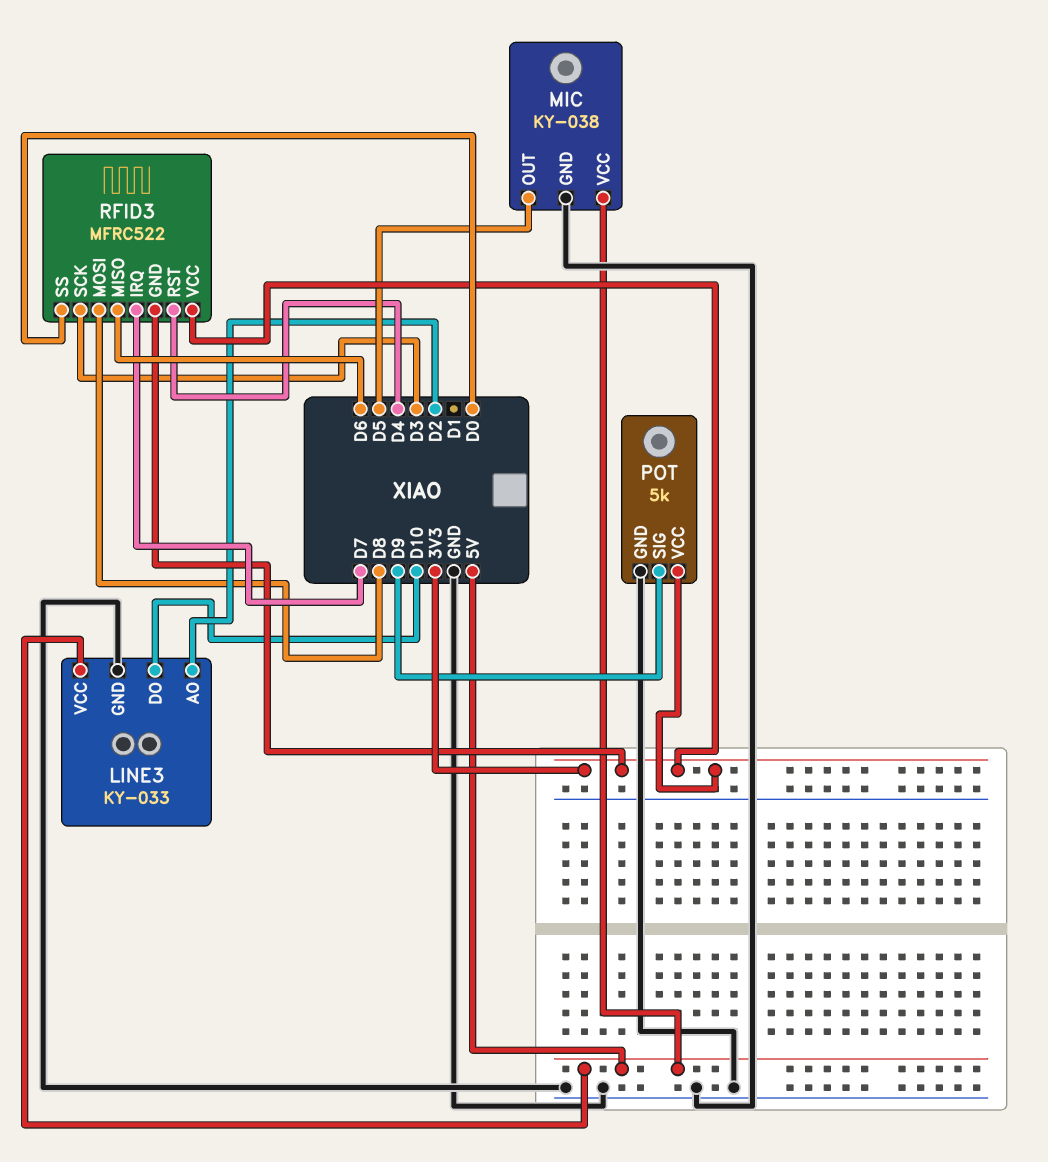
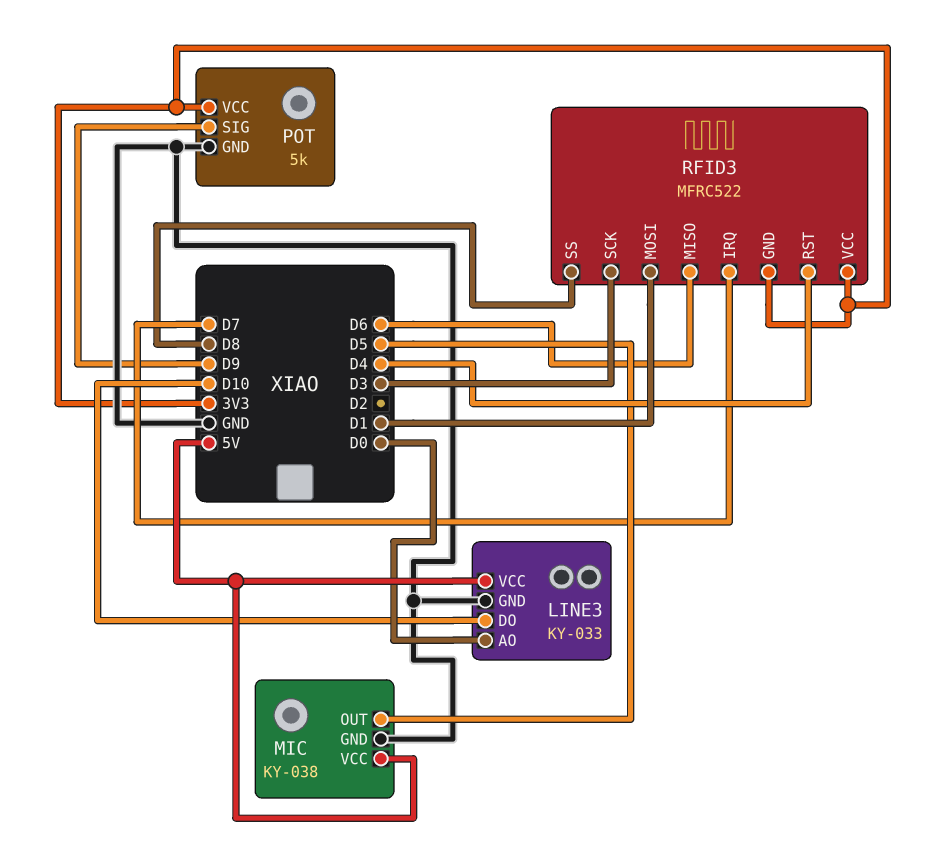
LINE3 pin AO: D2 -> D0
RFID3 pin MOSI: D8 -> D1
RFID3 pin SS: D0 -> D8

